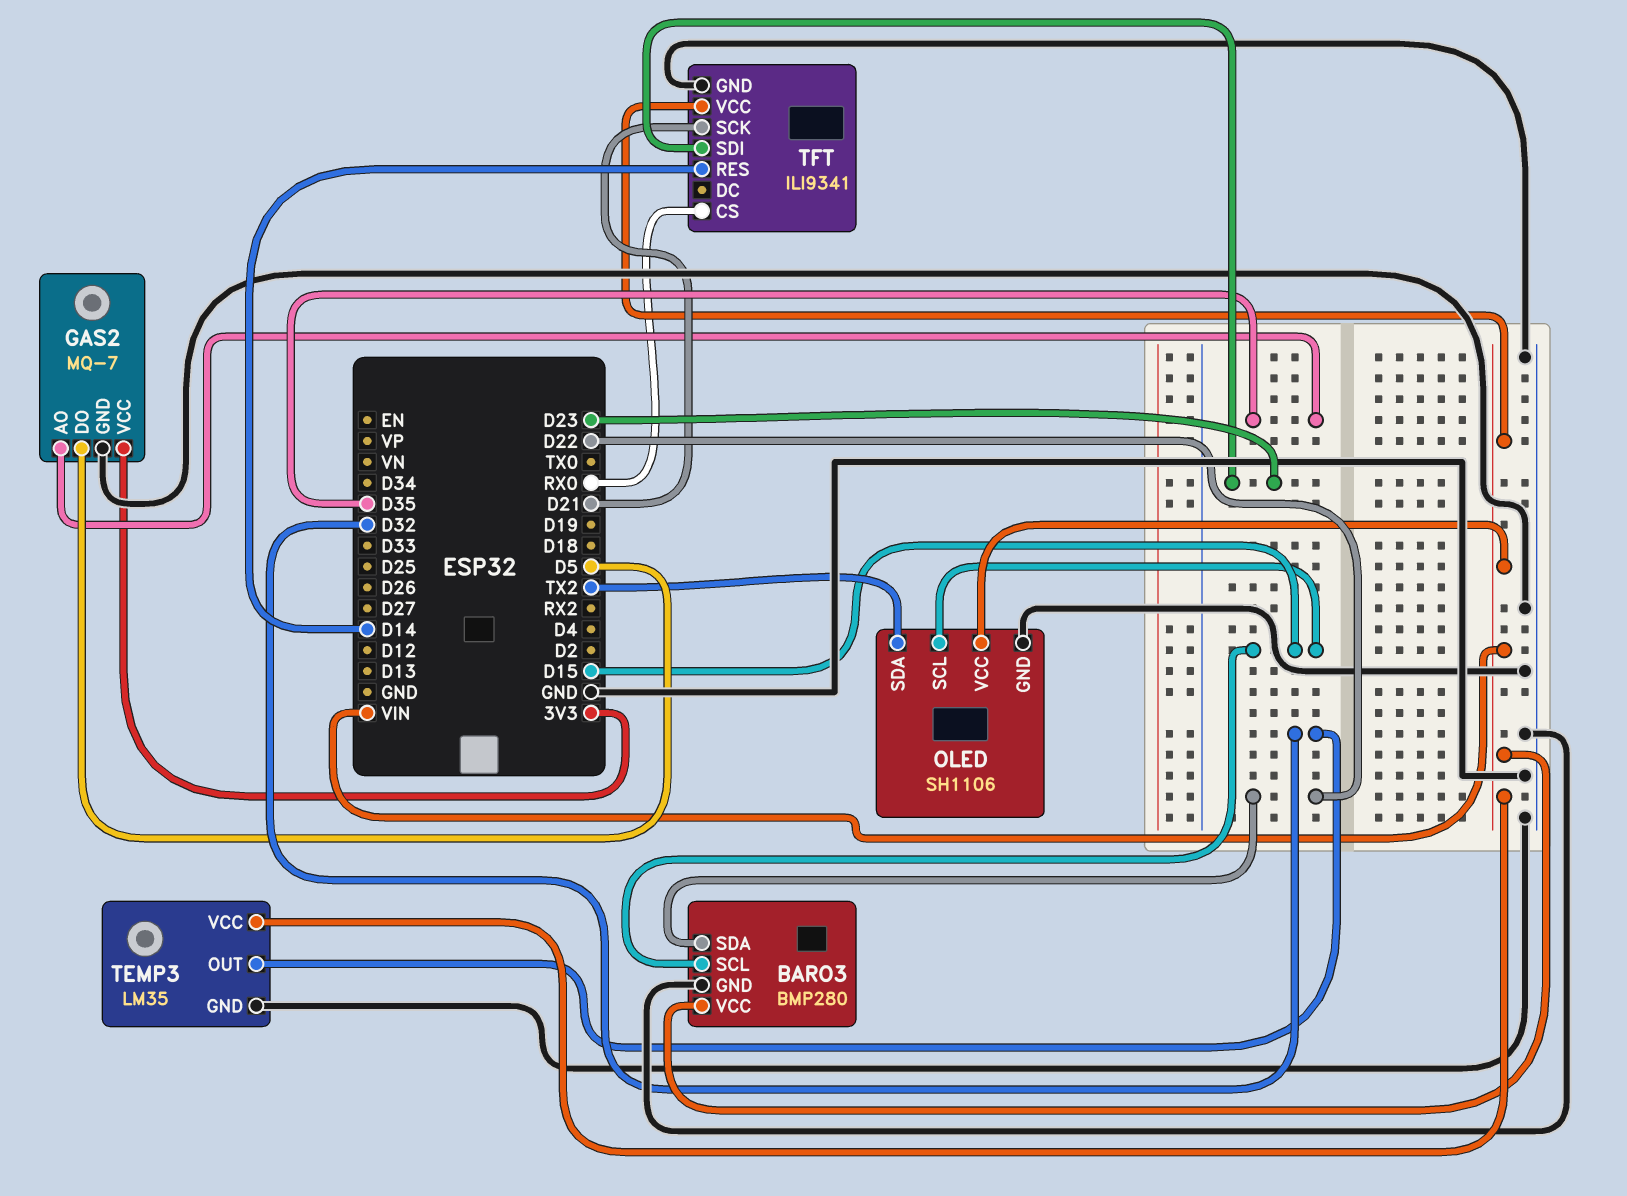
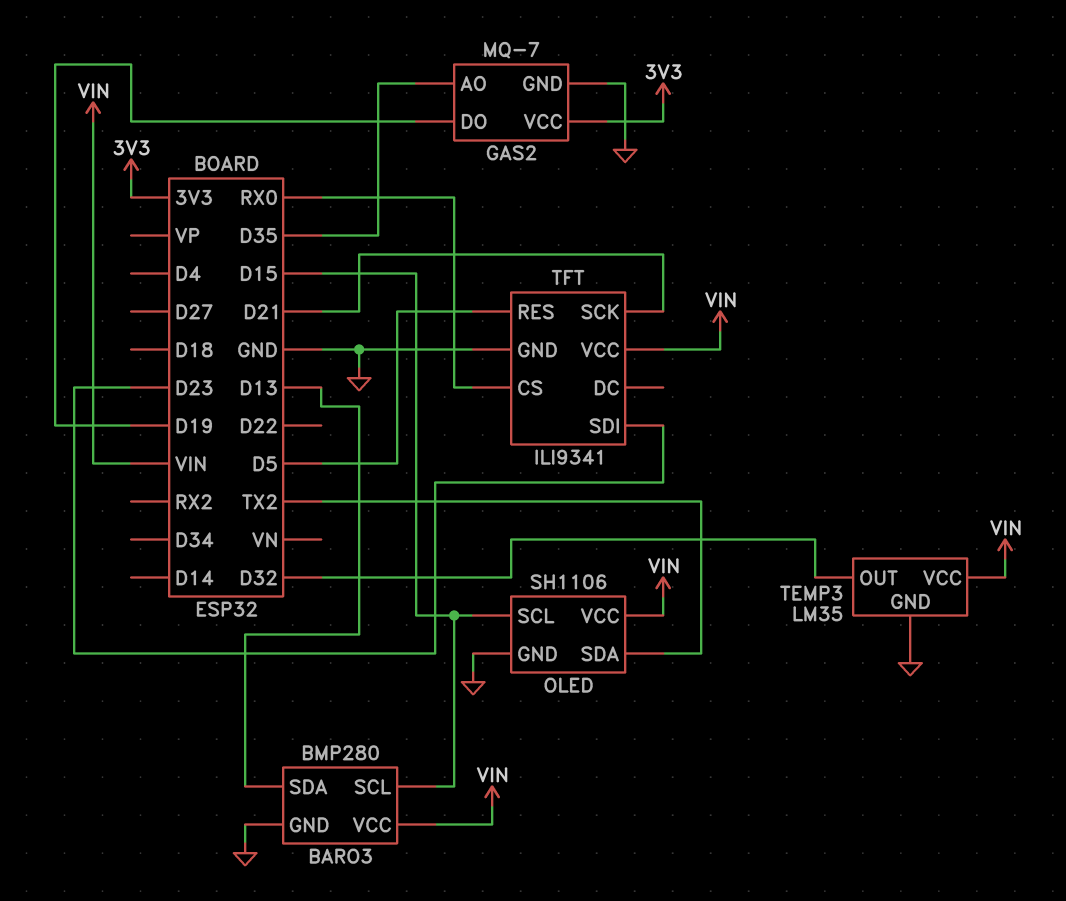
BARO3 pin SDA: D22 -> D13
GAS2 pin DO: D5 -> D19
TFT pin RES: D14 -> D5

